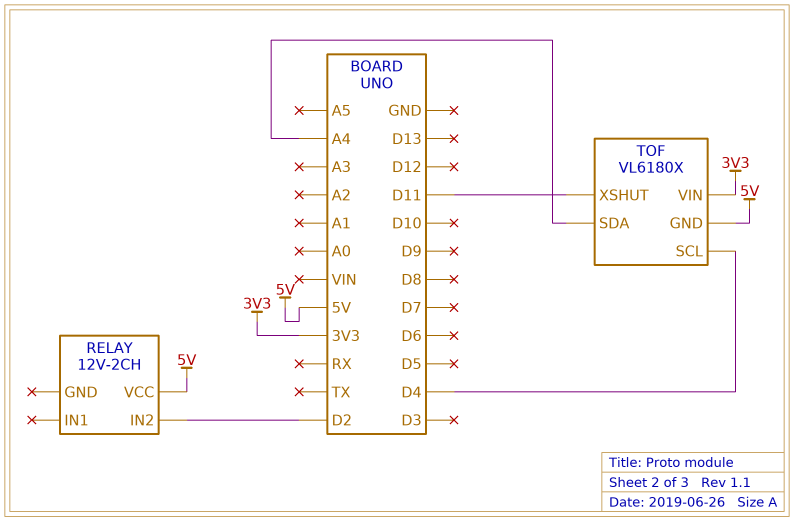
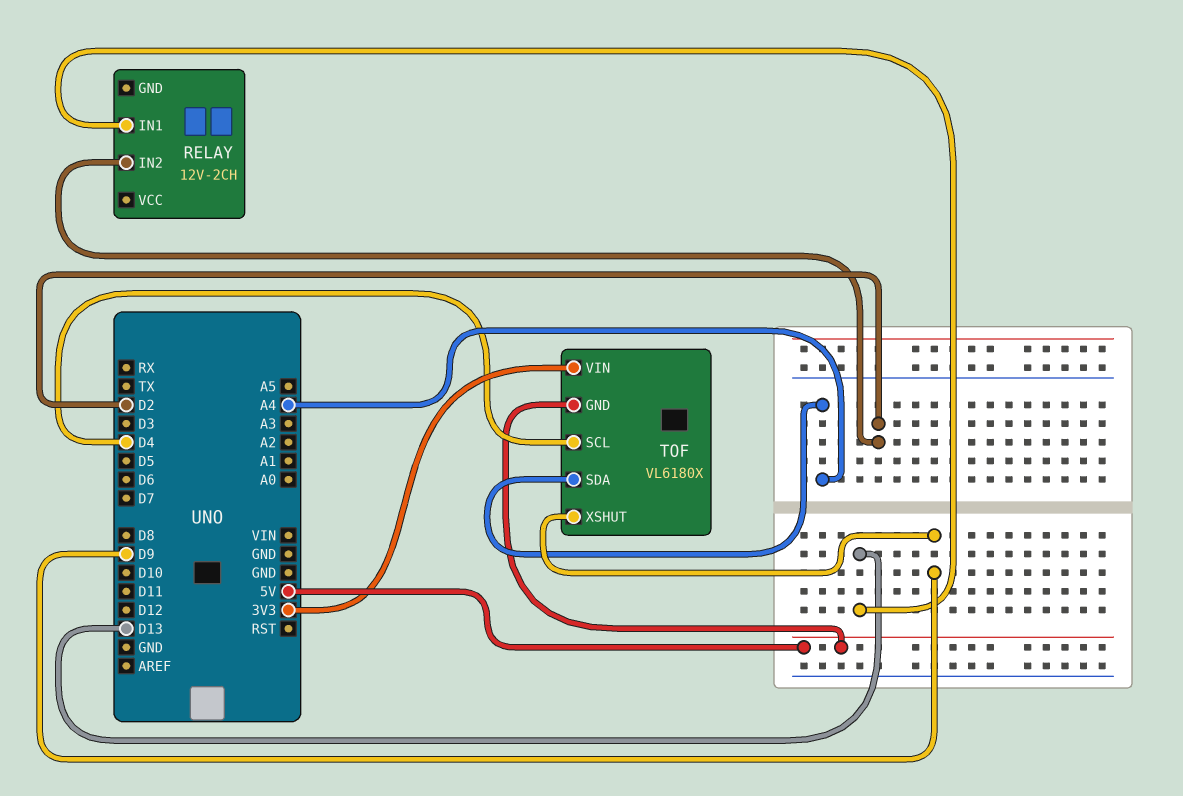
RELAY pin IN1: none -> D13
RELAY pin VCC: 5V -> none
TOF pin XSHUT: D11 -> D9

